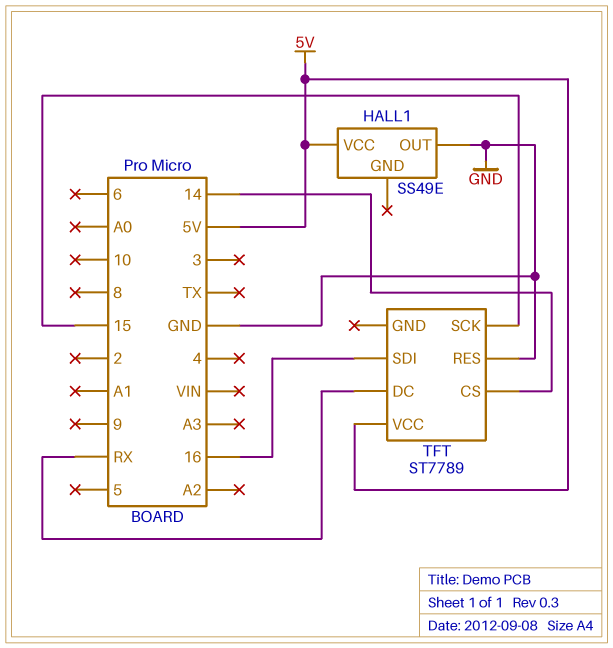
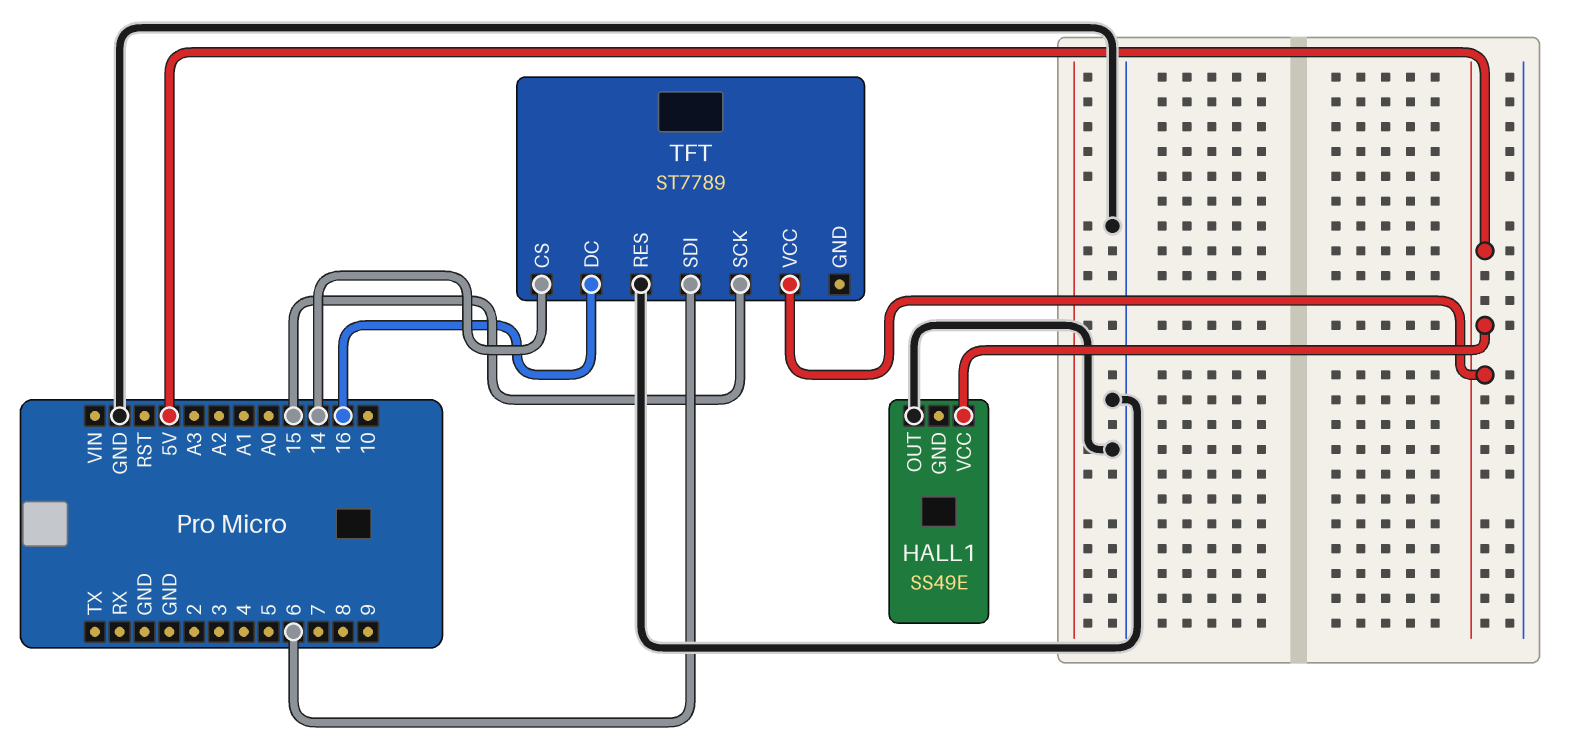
TFT pin DC: RX -> 16
TFT pin SDI: 16 -> 6

